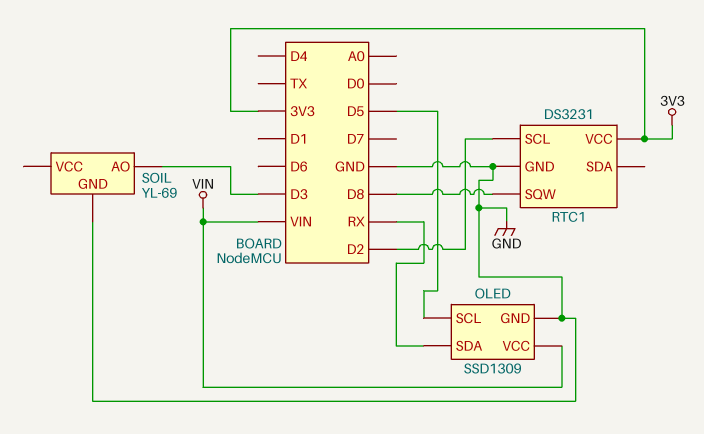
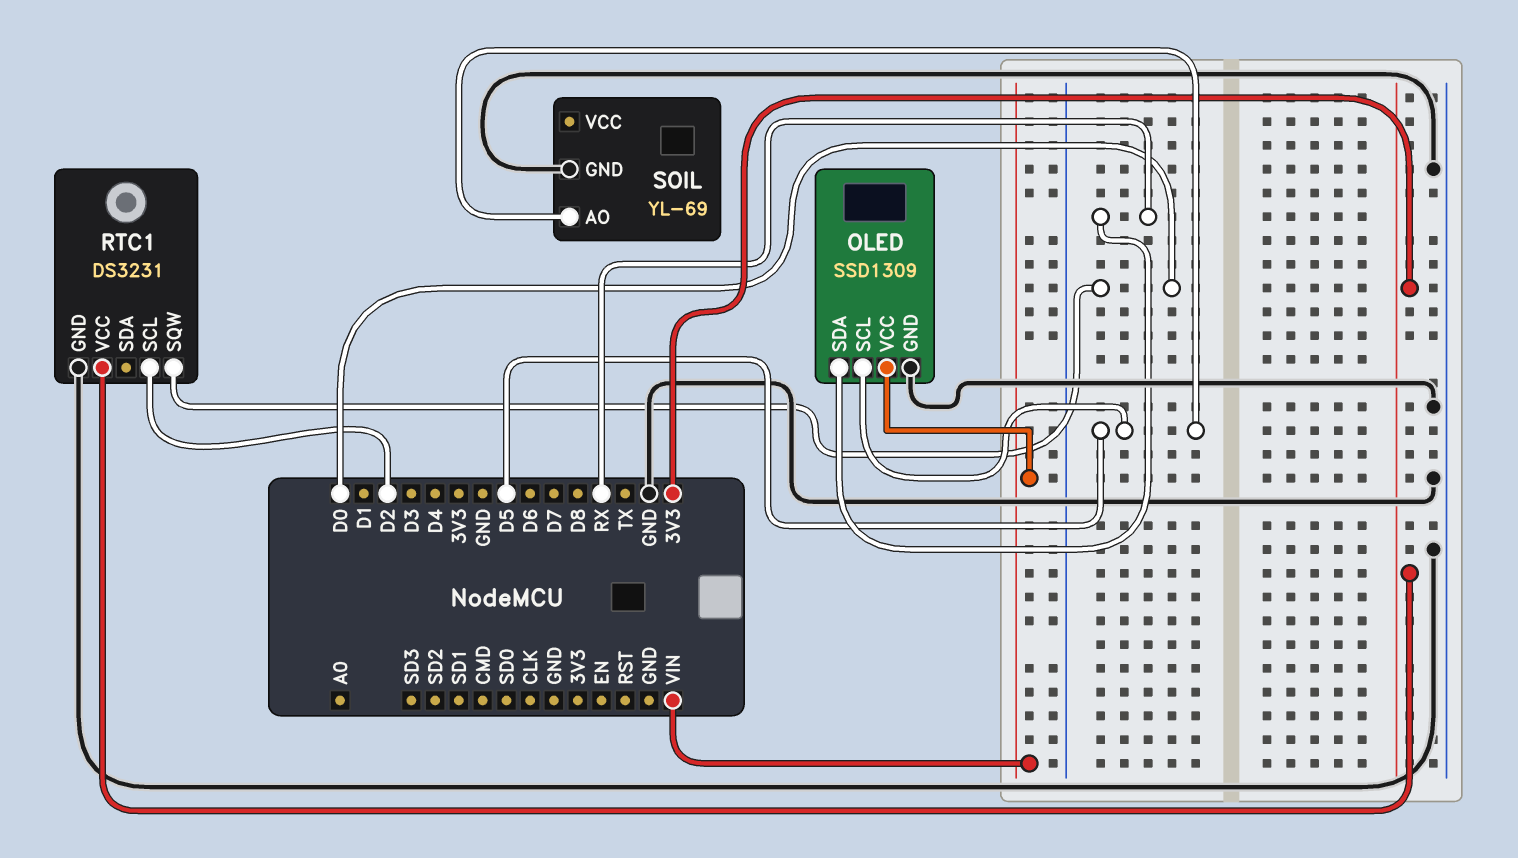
RTC1 pin SQW: D8 -> D0
SOIL pin AO: D3 -> D5

